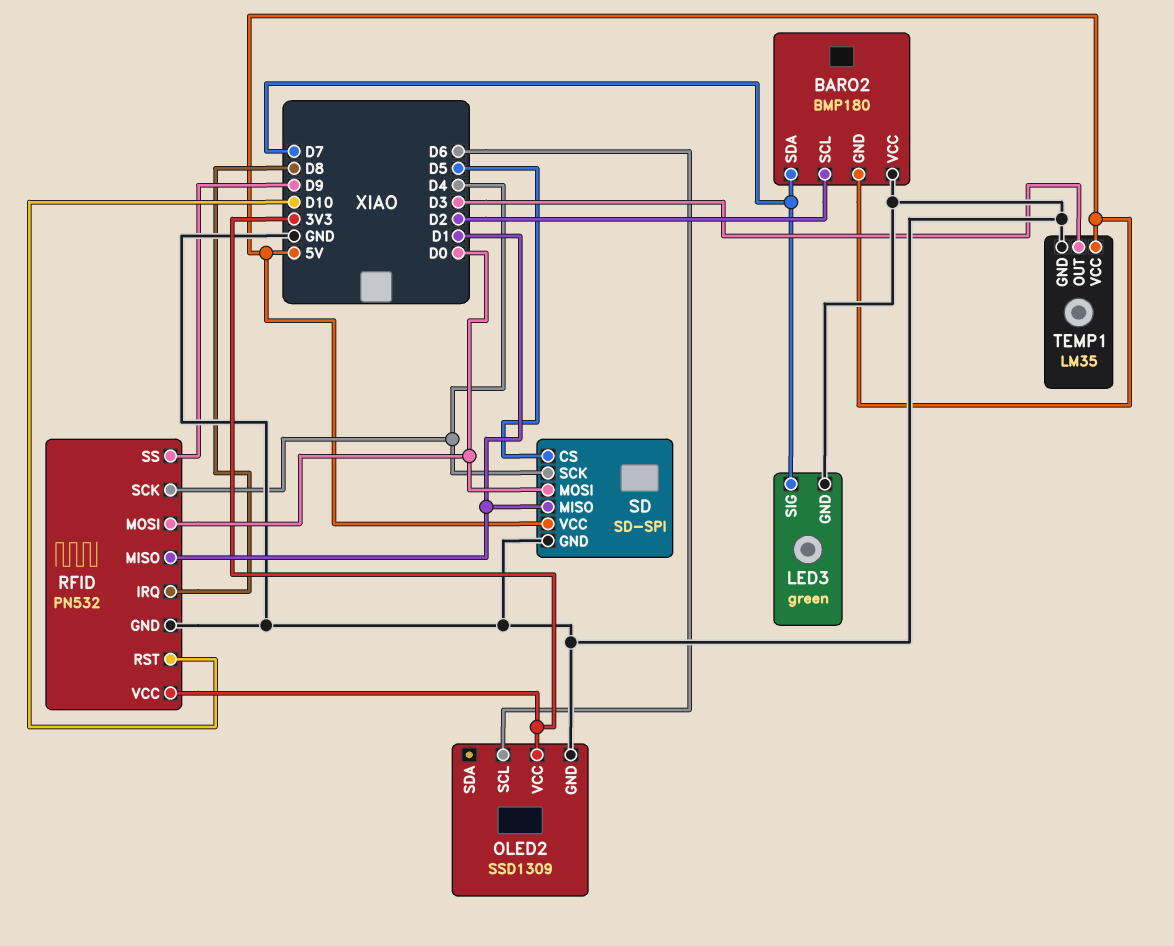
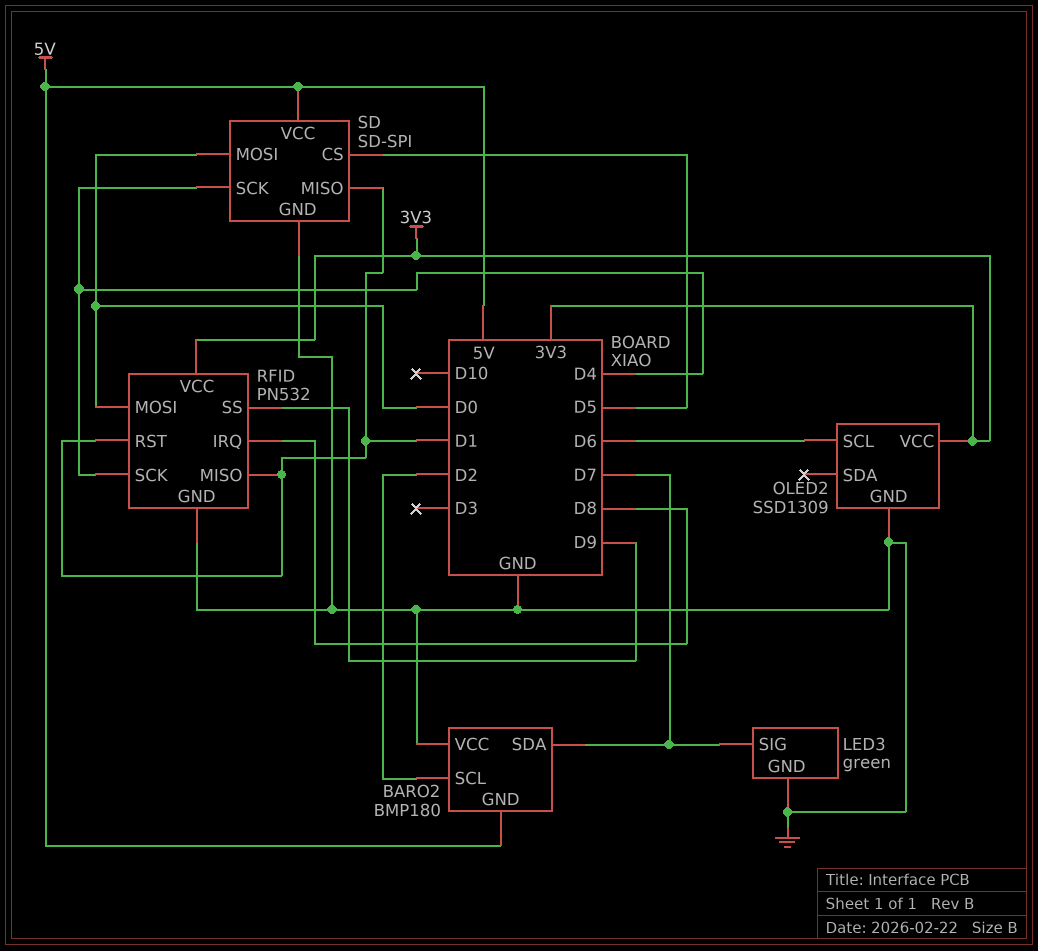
RFID pin RST: D10 -> D1
TEMP1: LM35 -> none
TEMP1 pin GND: GND -> none
TEMP1 pin OUT: D3 -> none
TEMP1 pin VCC: 5V -> none

